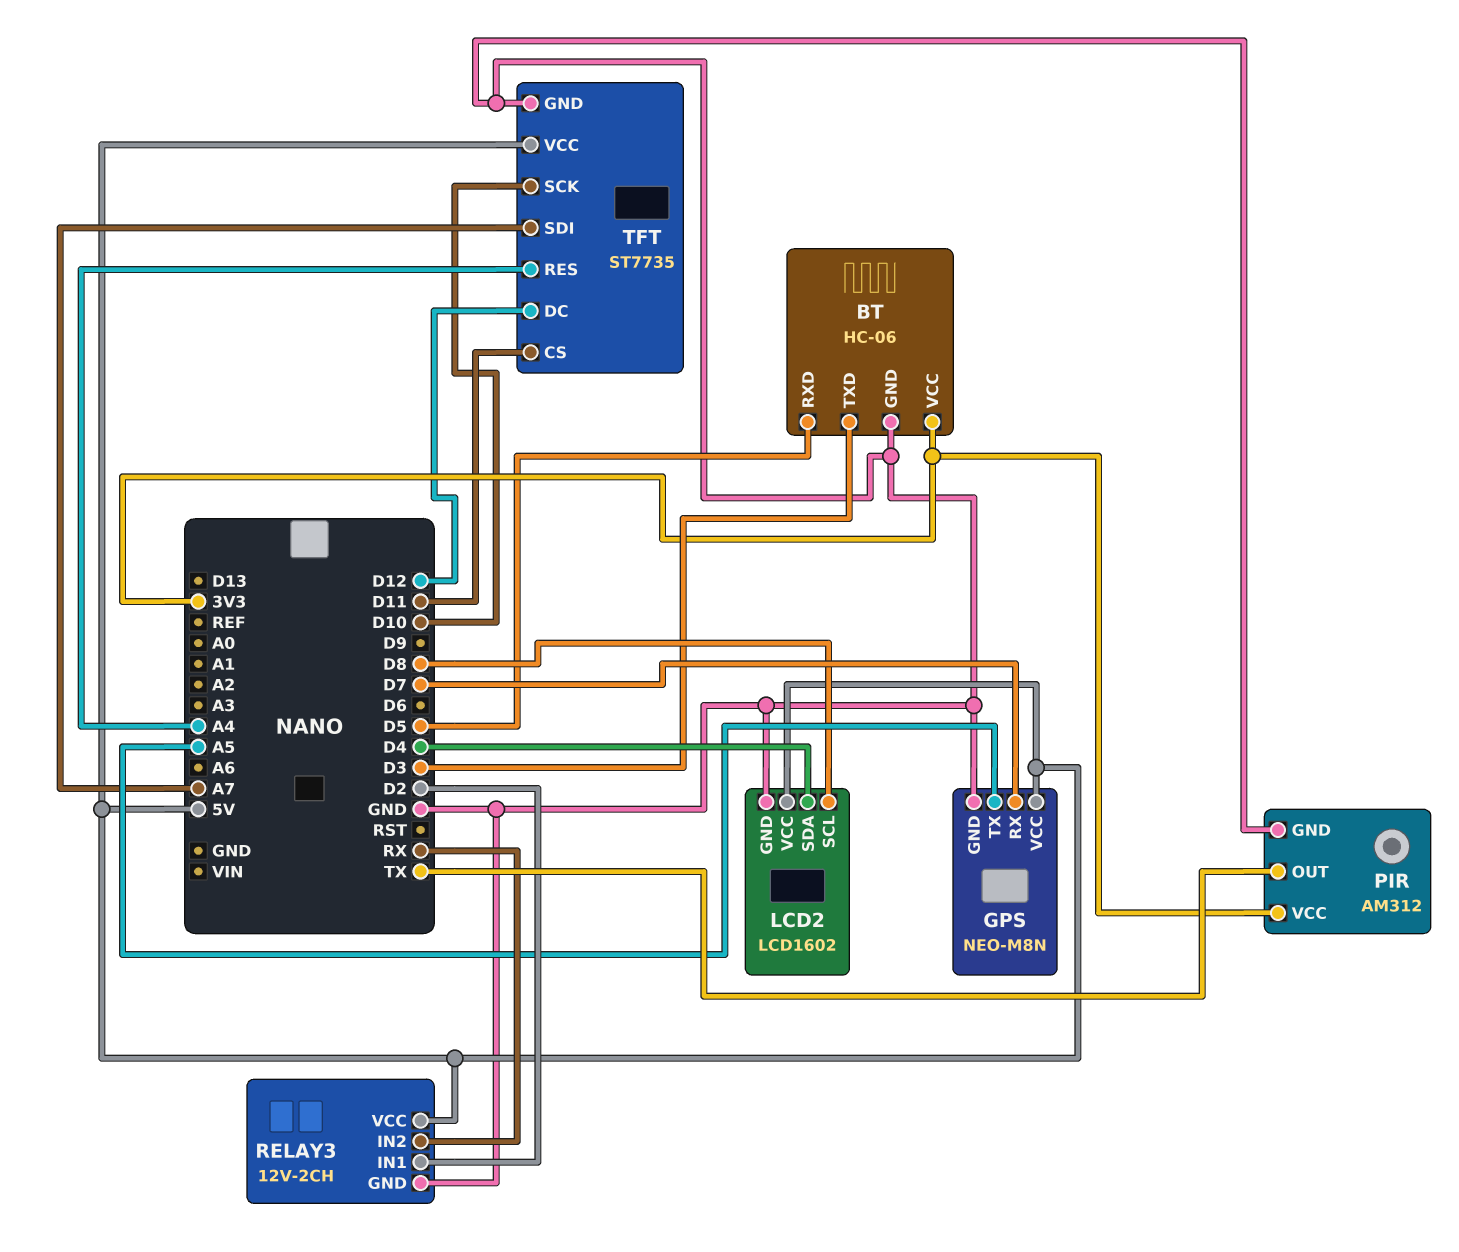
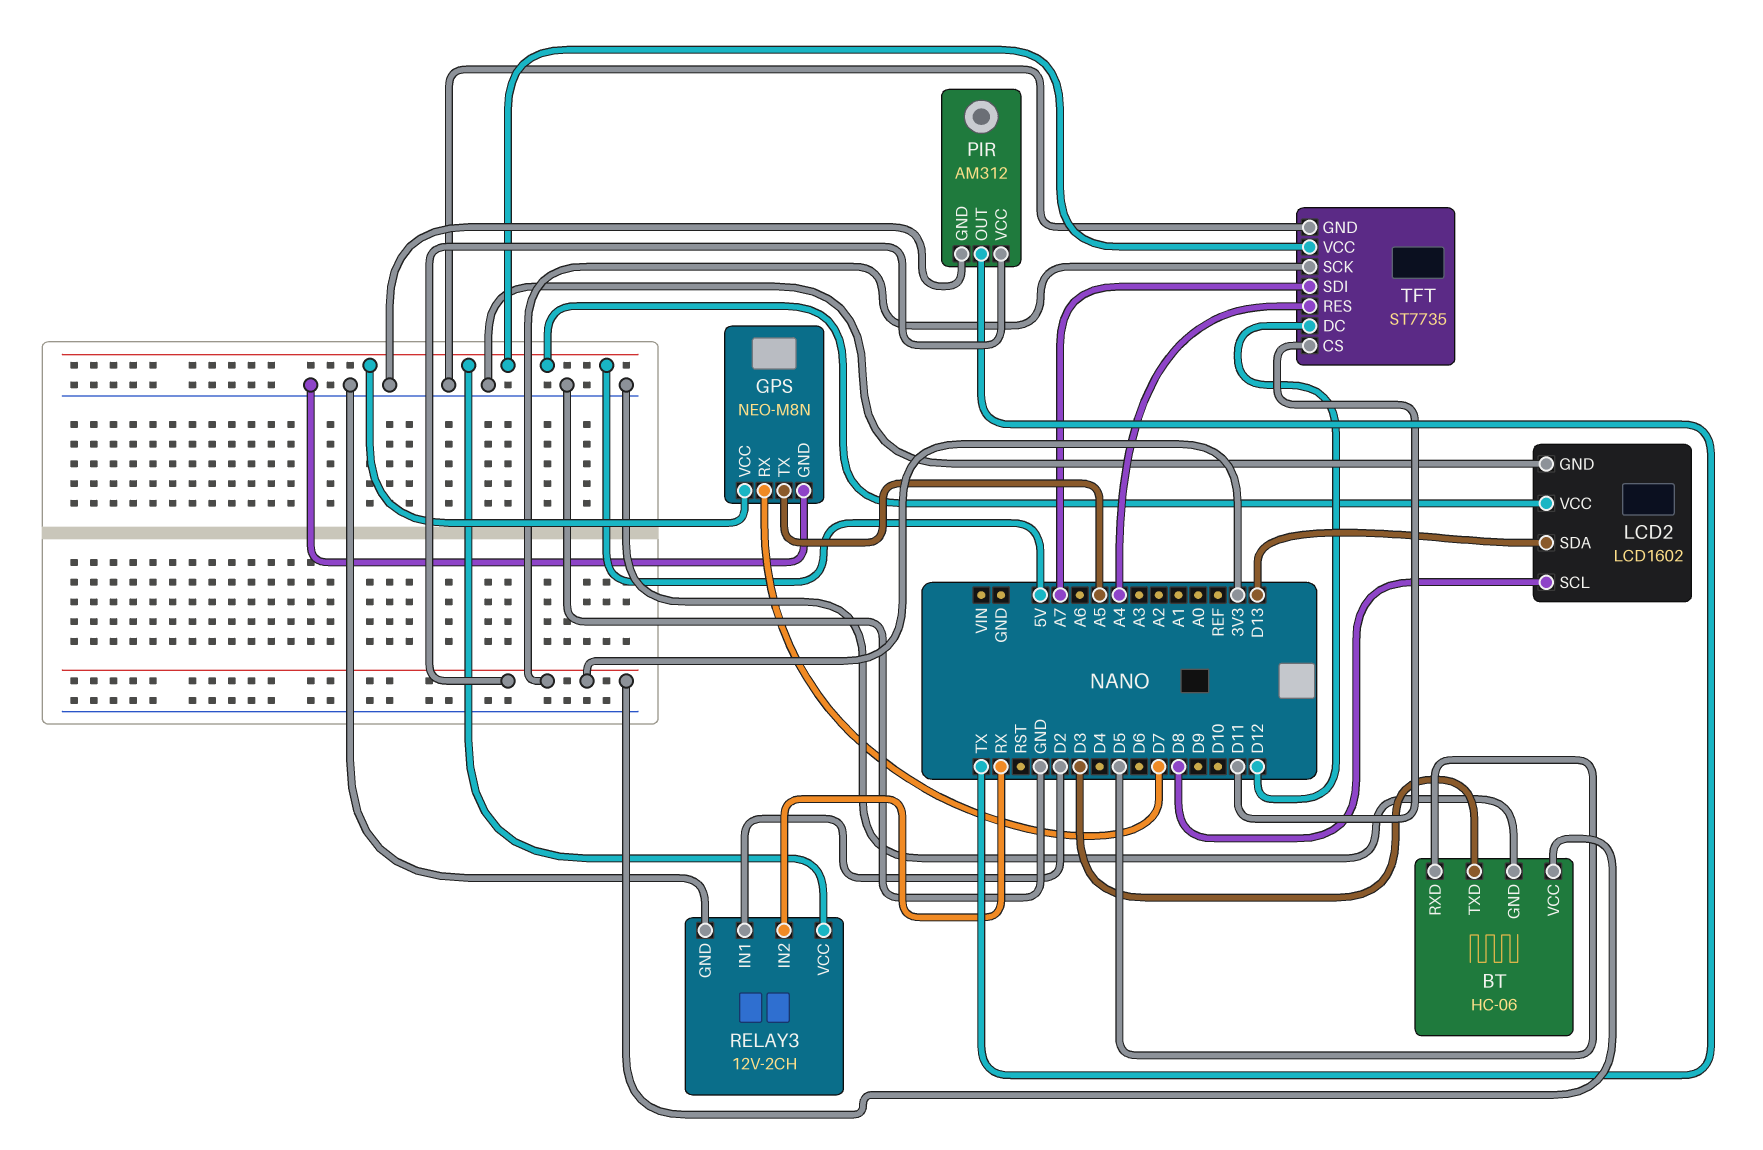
LCD2 pin SDA: D4 -> D13
TFT pin SCK: D10 -> 3V3

